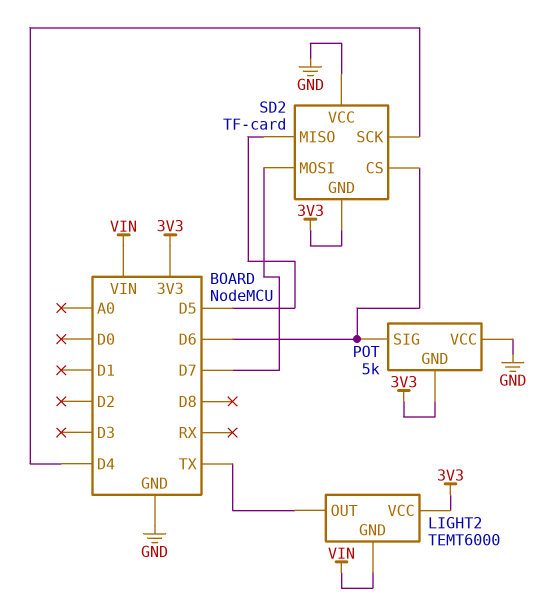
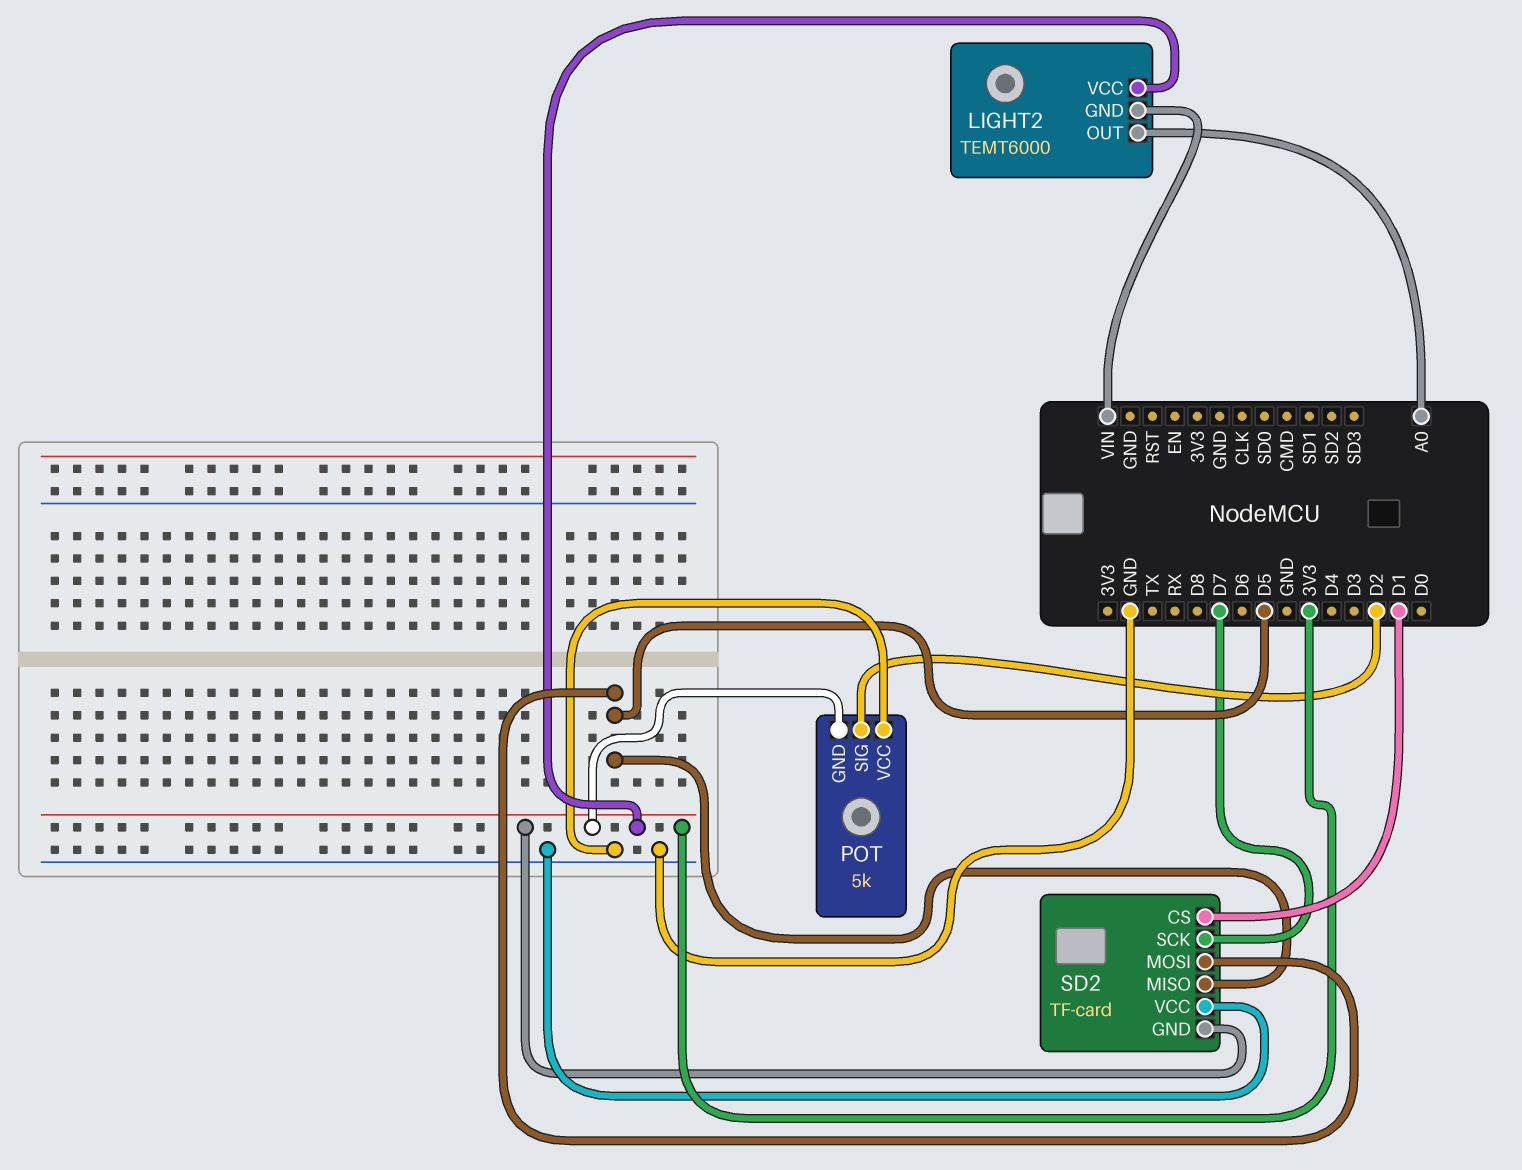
LIGHT2 pin OUT: TX -> A0
POT pin SIG: D6 -> D2
SD2 pin CS: D6 -> D1
SD2 pin MOSI: D7 -> D5
SD2 pin SCK: D4 -> D7

